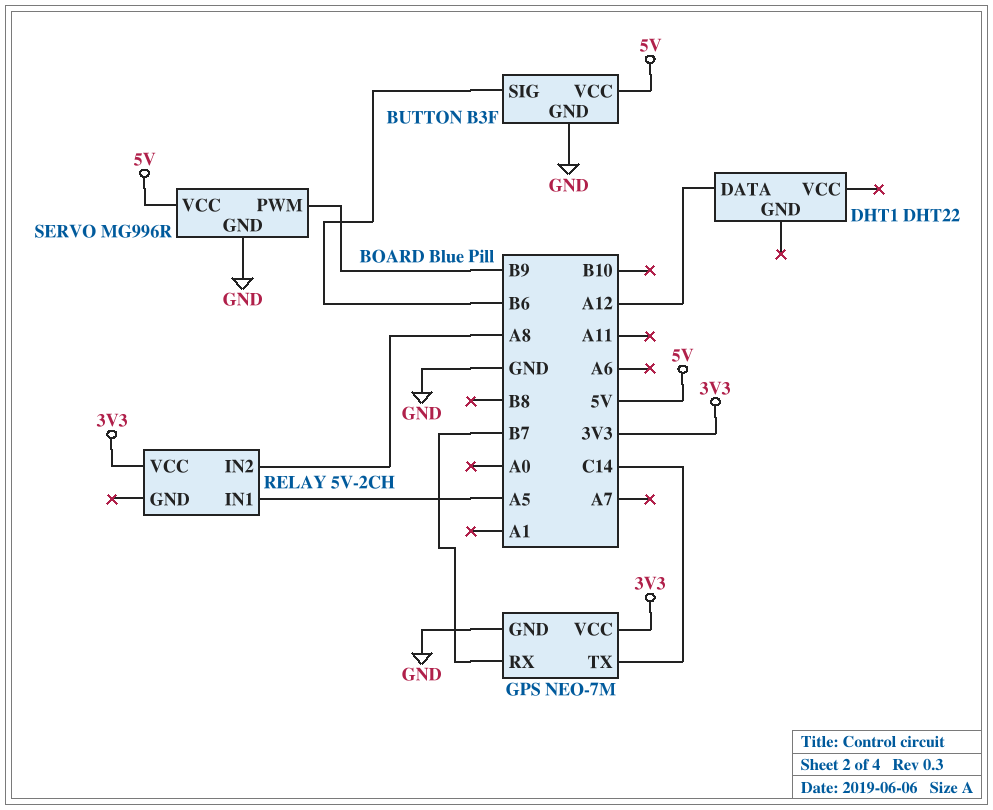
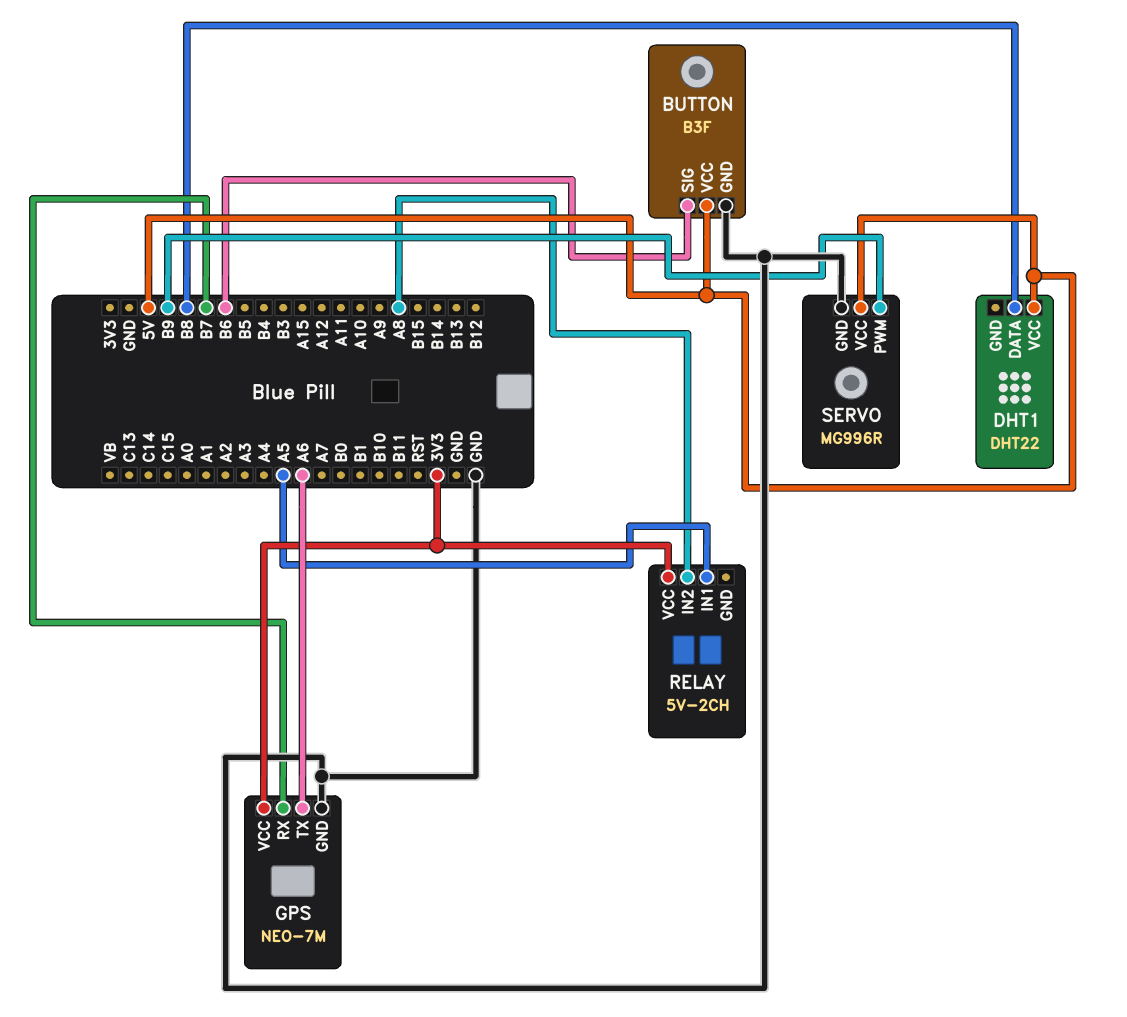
DHT1 pin DATA: A12 -> B8
DHT1 pin VCC: none -> 5V
GPS pin TX: C14 -> A6

